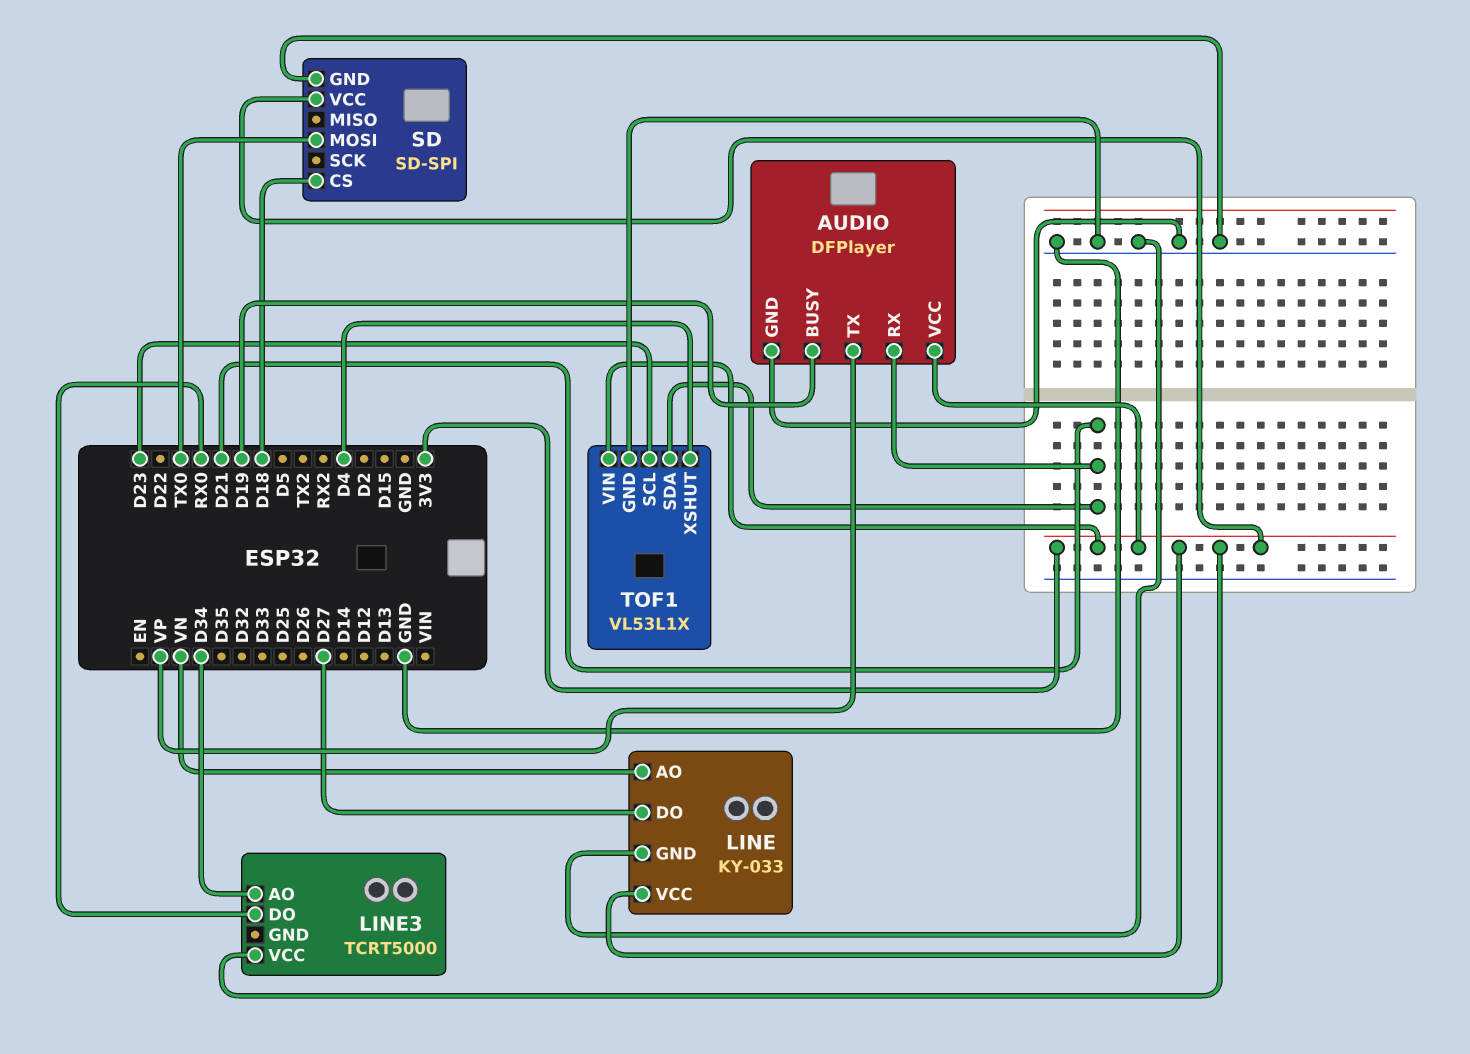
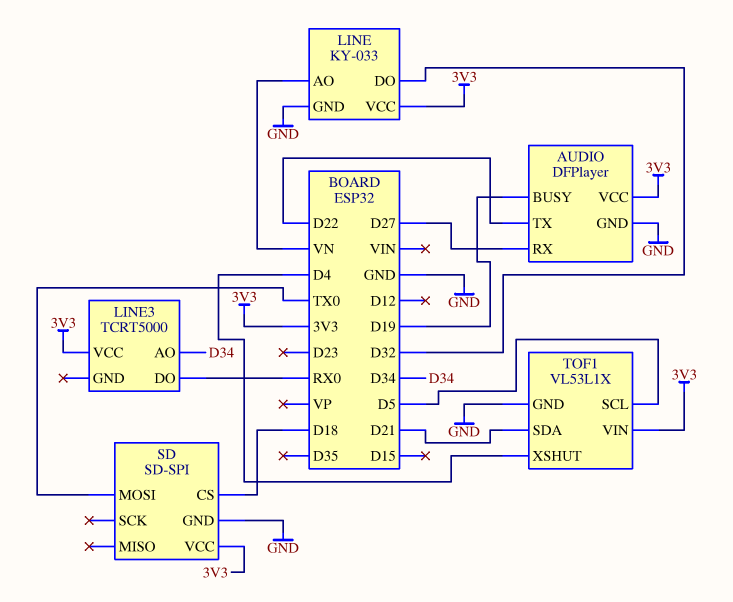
AUDIO pin RX: D21 -> D27
AUDIO pin TX: VP -> D22
LINE pin DO: D27 -> D32
TOF1 pin SCL: D23 -> D5

